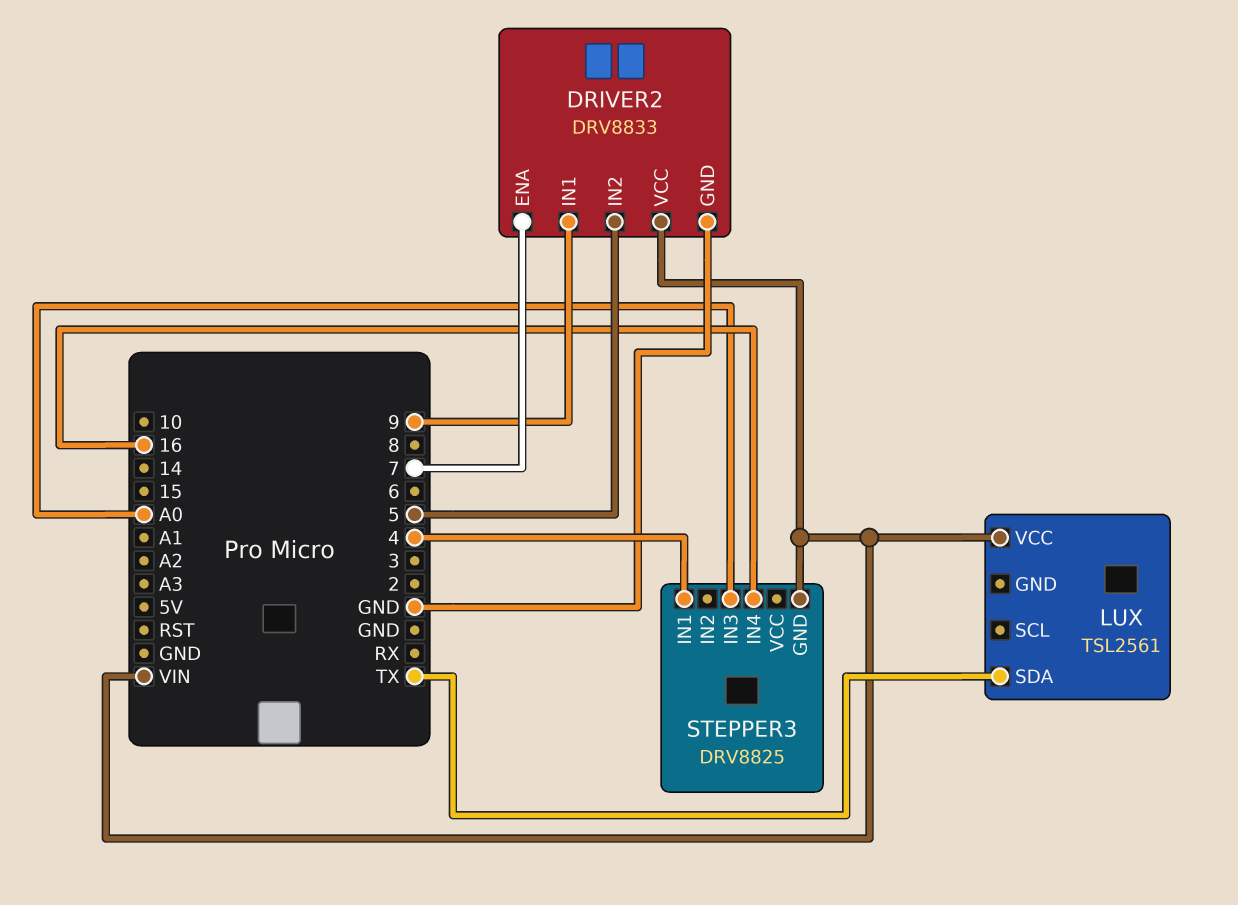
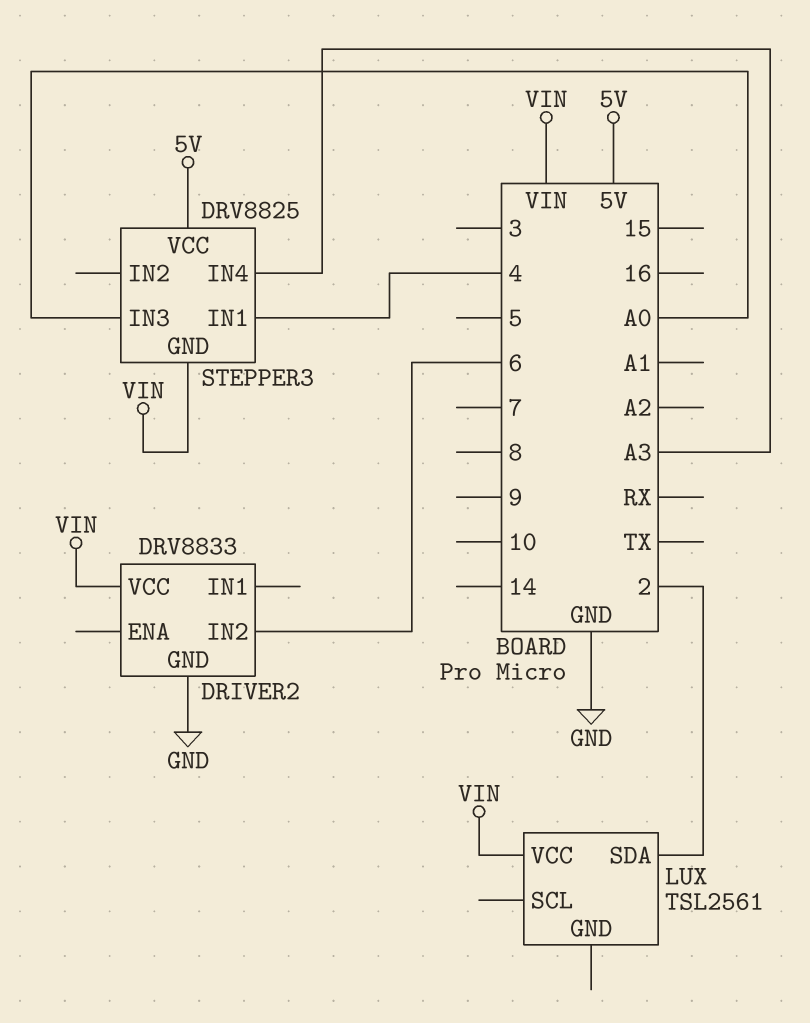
DRIVER2 pin ENA: 7 -> none
DRIVER2 pin IN1: 9 -> none
DRIVER2 pin IN2: 5 -> 6
LUX pin SDA: TX -> 2
STEPPER3 pin IN4: 16 -> A3
STEPPER3 pin VCC: none -> 5V

